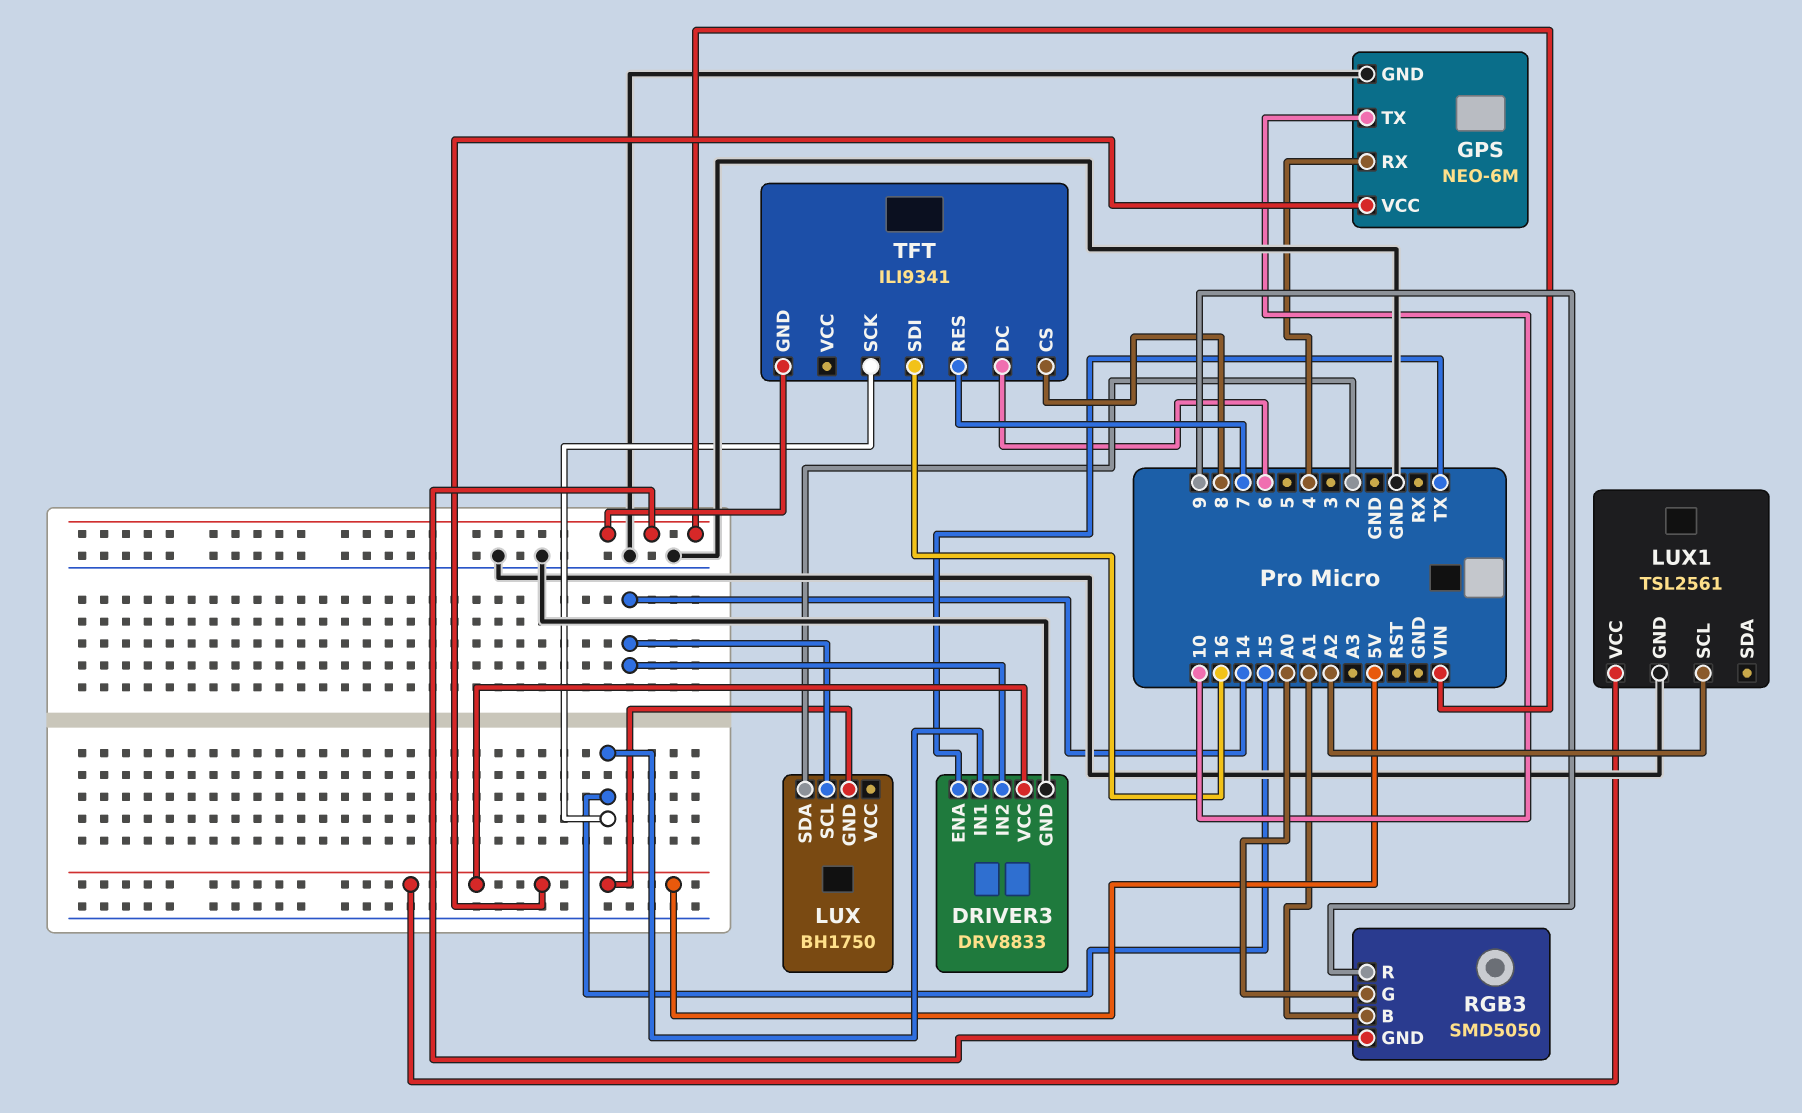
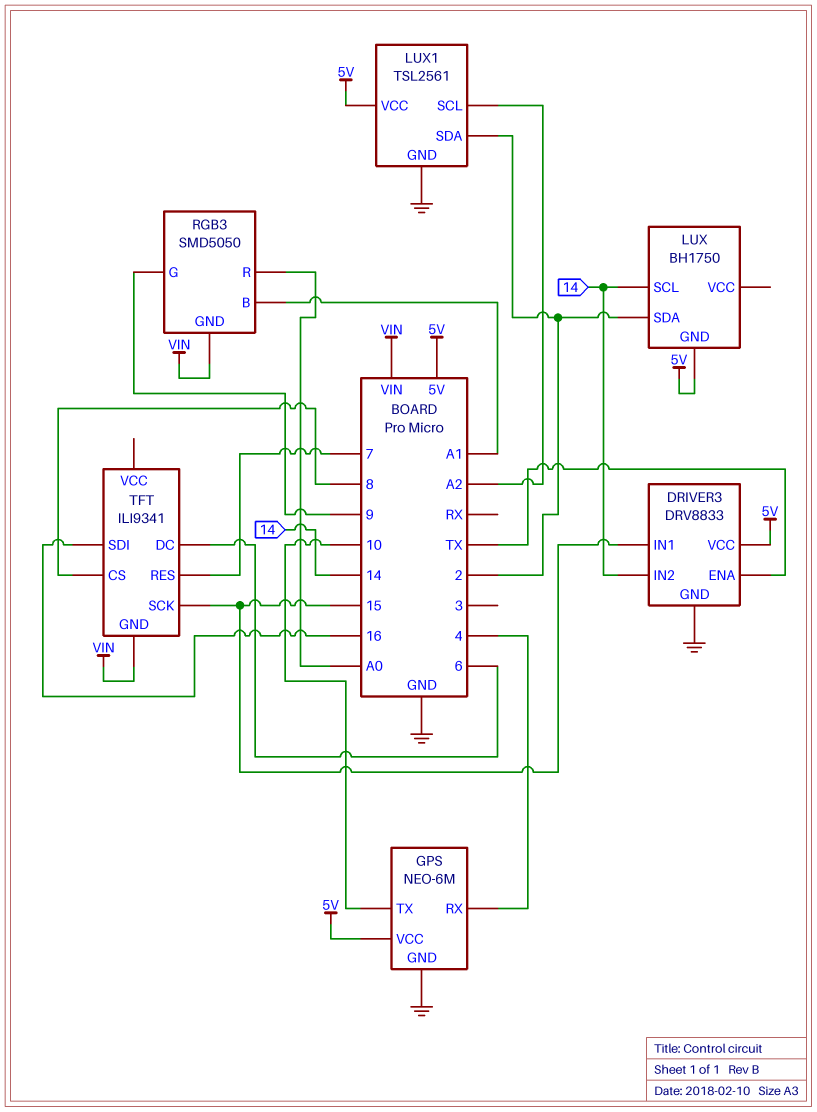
LUX1 pin SDA: none -> 2
RGB3 pin G: A0 -> 9
RGB3 pin R: 9 -> A0

